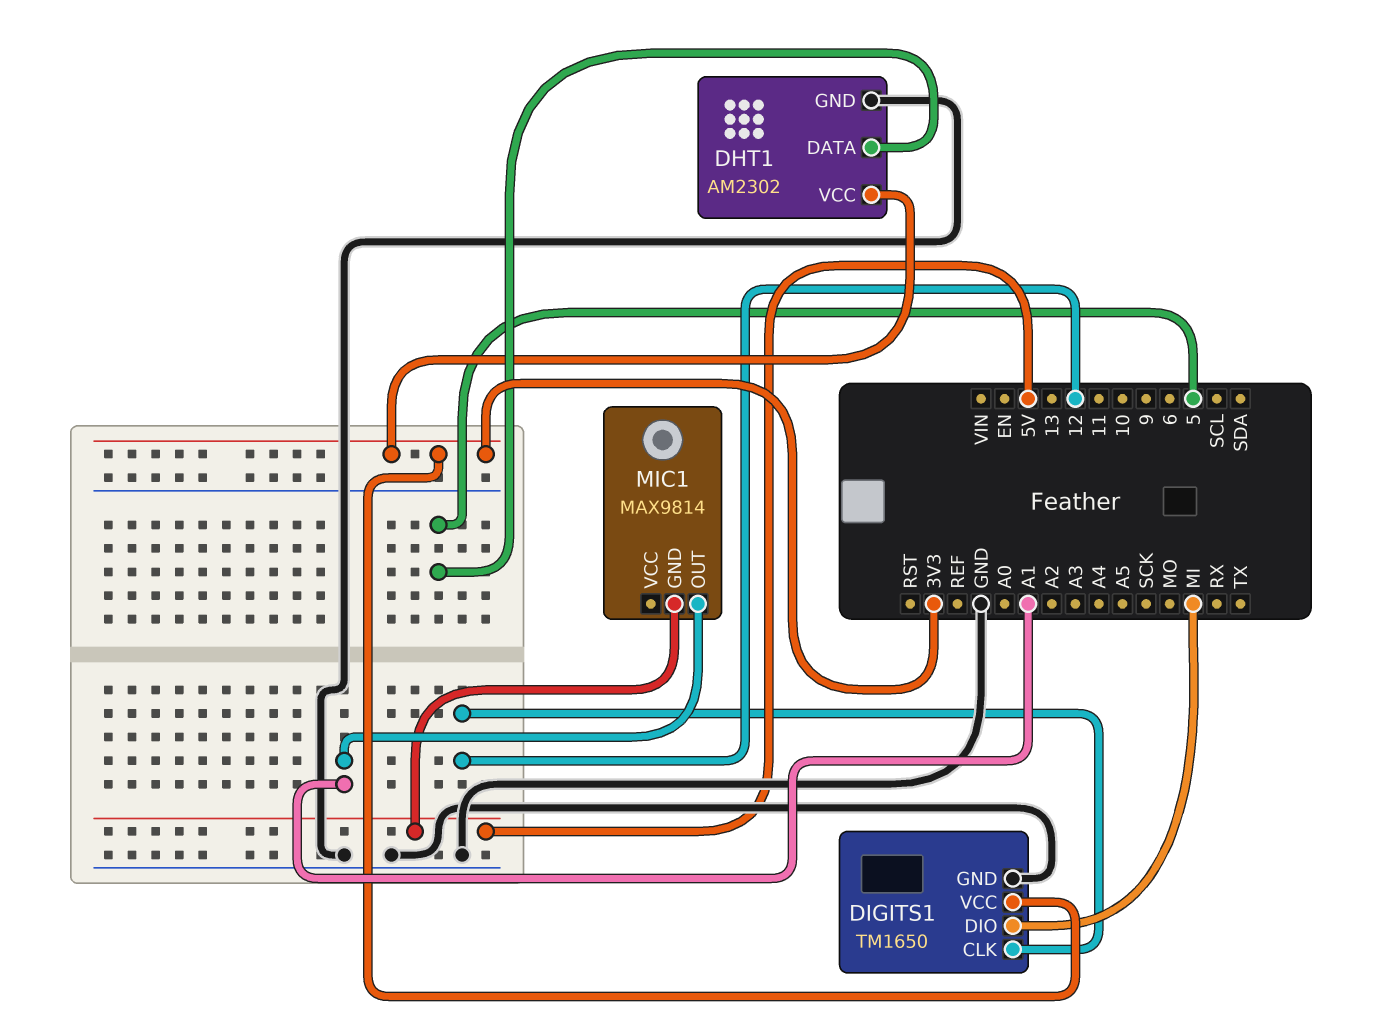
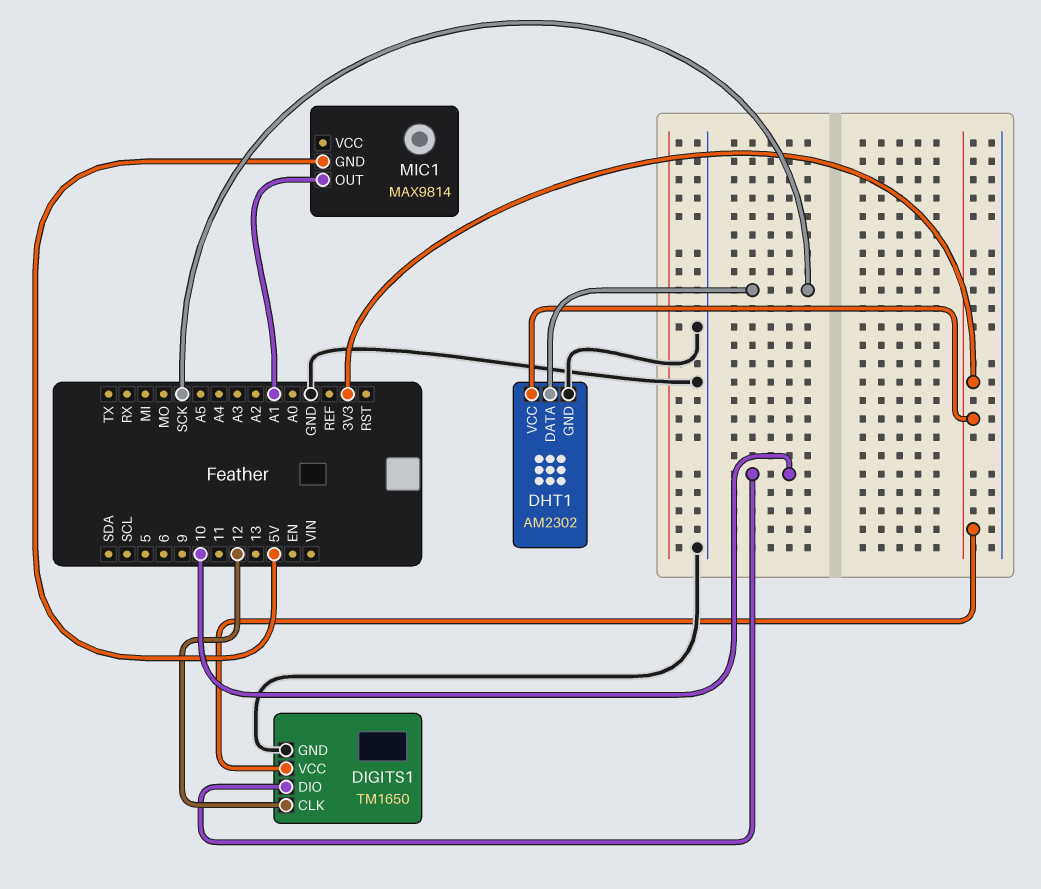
DHT1 pin DATA: 5 -> SCK
DIGITS1 pin DIO: MI -> 10

